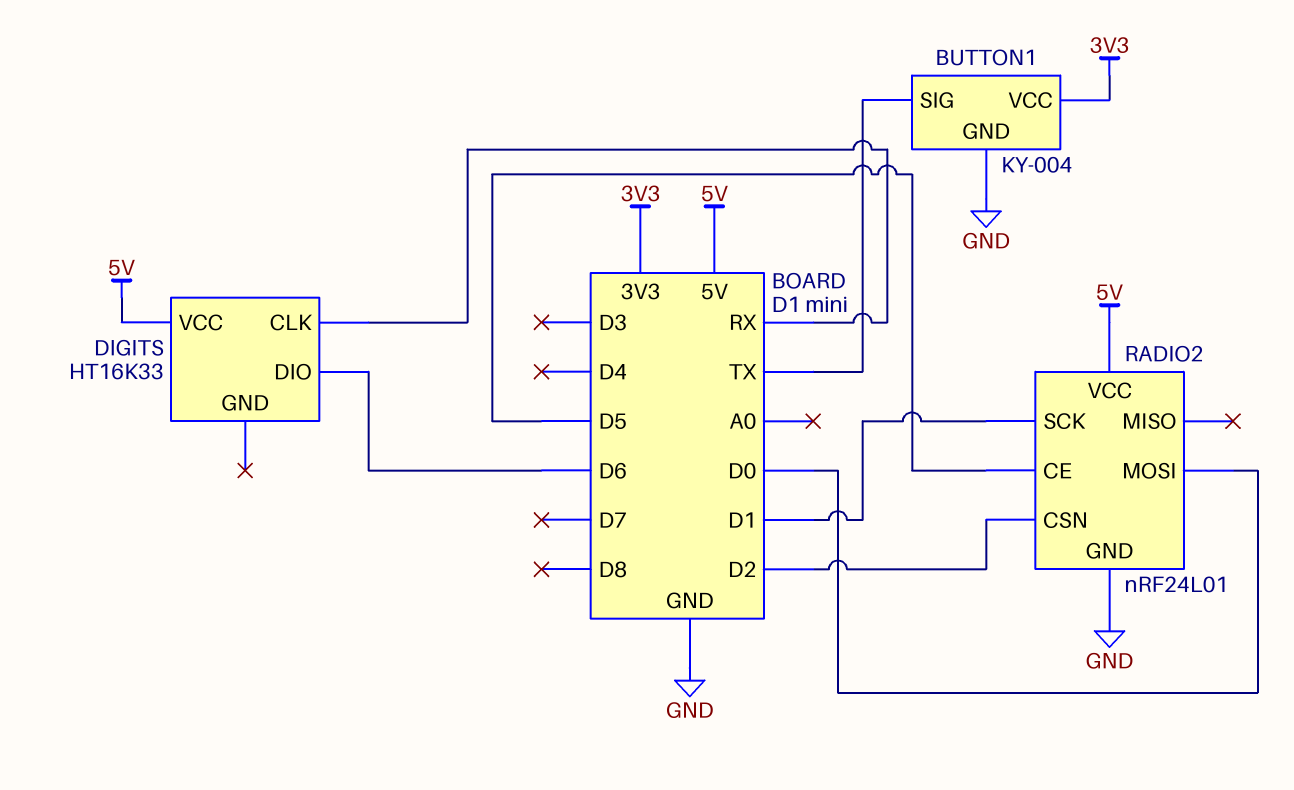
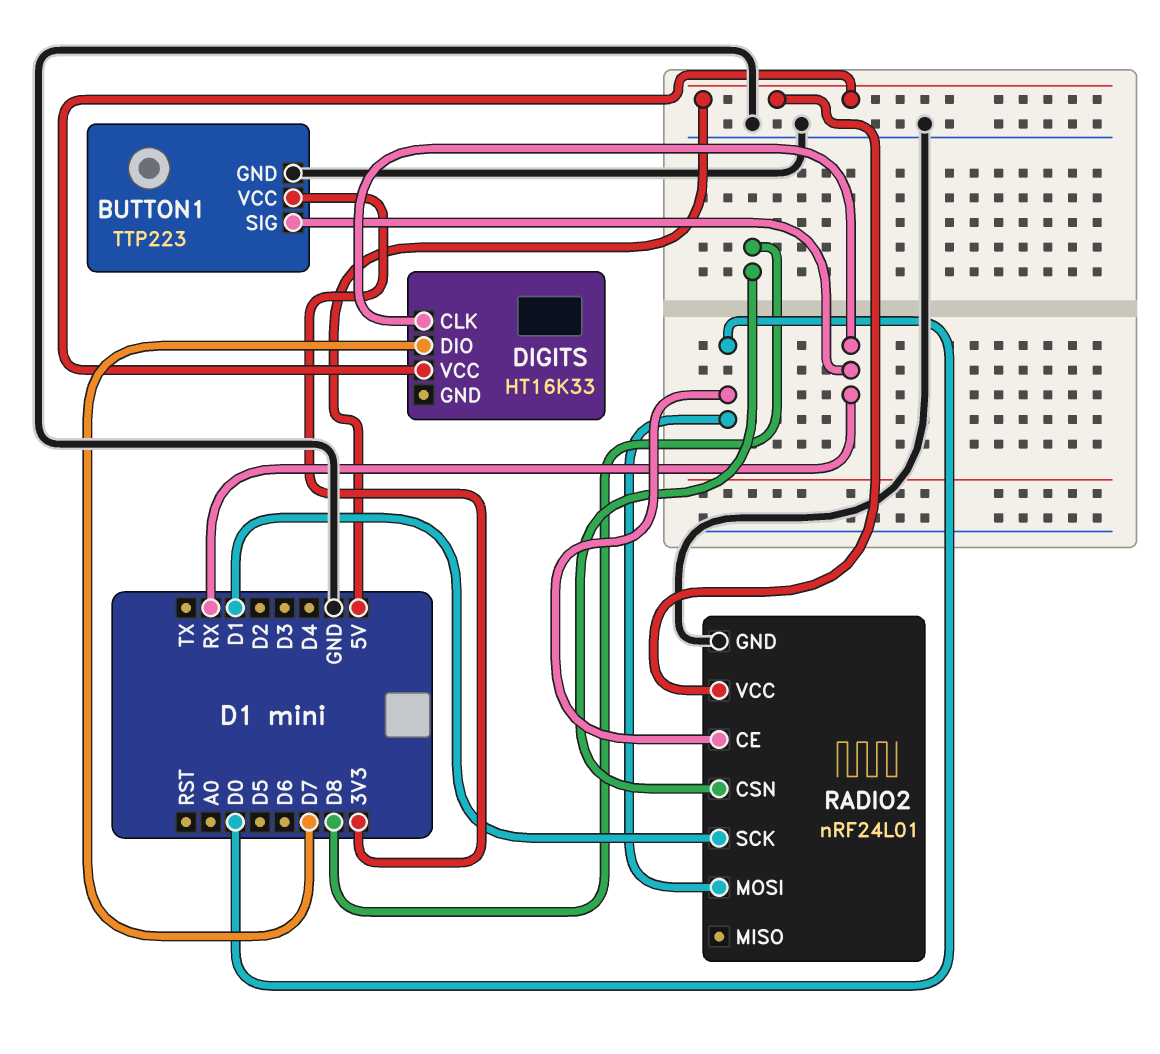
BUTTON1: KY-004 -> TTP223
BUTTON1 pin SIG: TX -> RX
DIGITS pin DIO: D6 -> D7
RADIO2 pin CE: D5 -> D0
RADIO2 pin CSN: D2 -> D8

